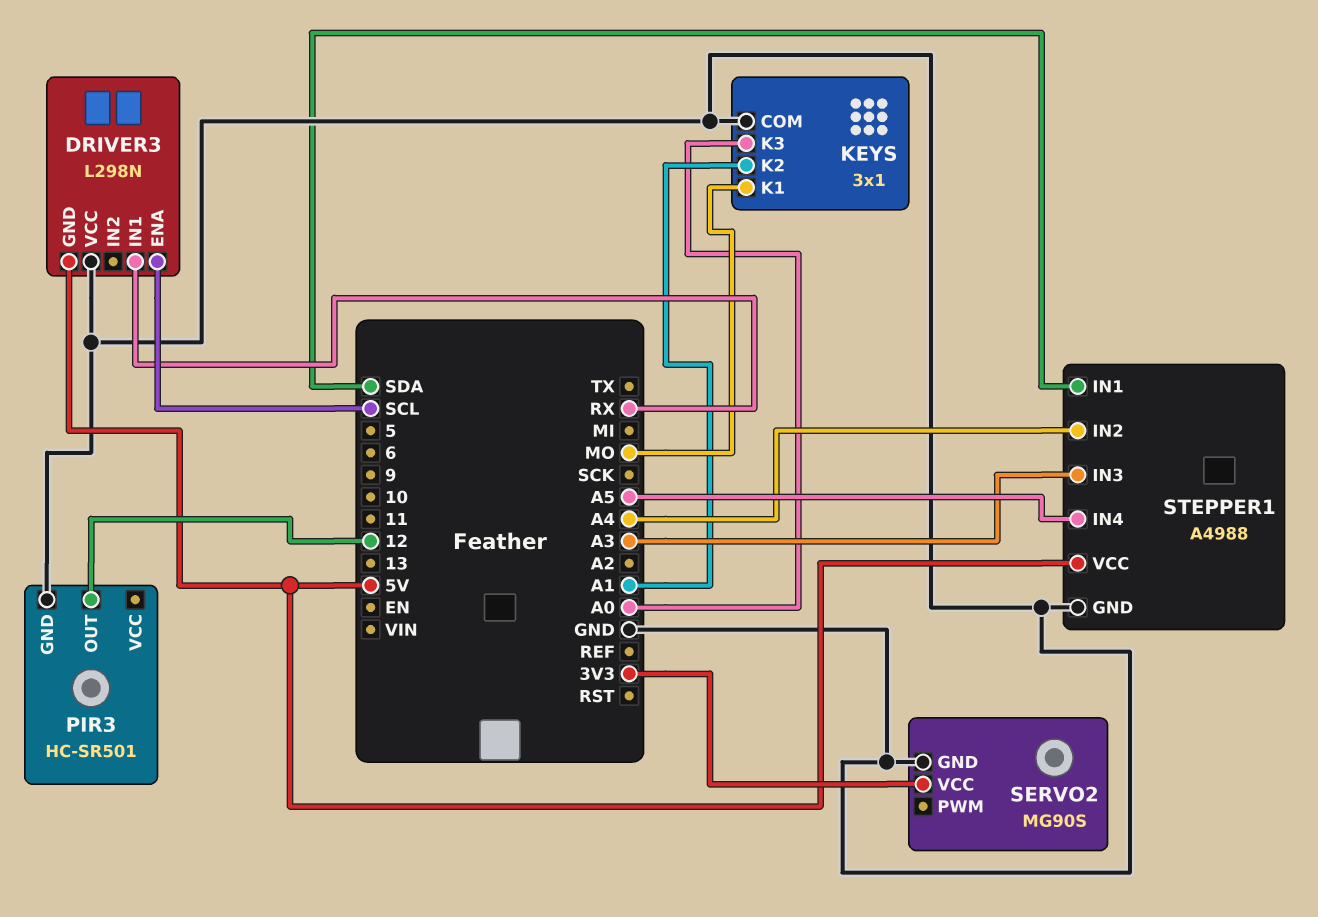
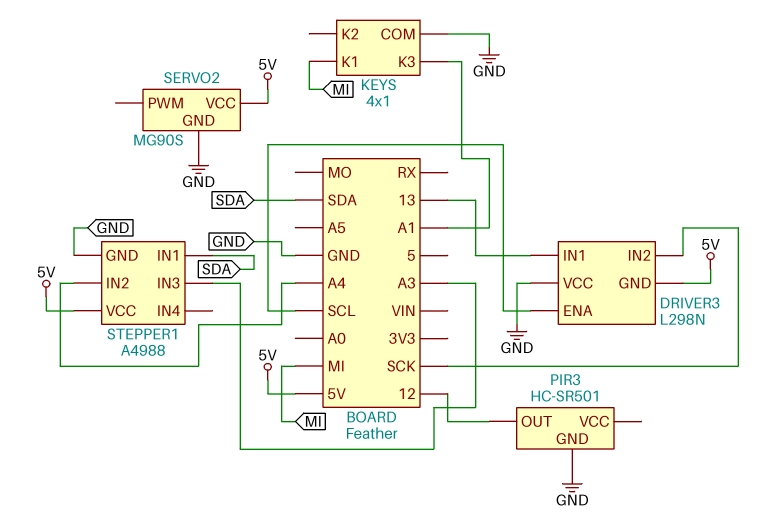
DRIVER3 pin IN1: RX -> 13
DRIVER3 pin IN2: none -> SCK
KEYS: 3x1 -> 4x1
KEYS pin K1: MO -> MI
KEYS pin K2: A1 -> none
KEYS pin K3: A0 -> A1
SERVO2 pin VCC: 3V3 -> 5V
STEPPER1 pin IN4: A5 -> none

